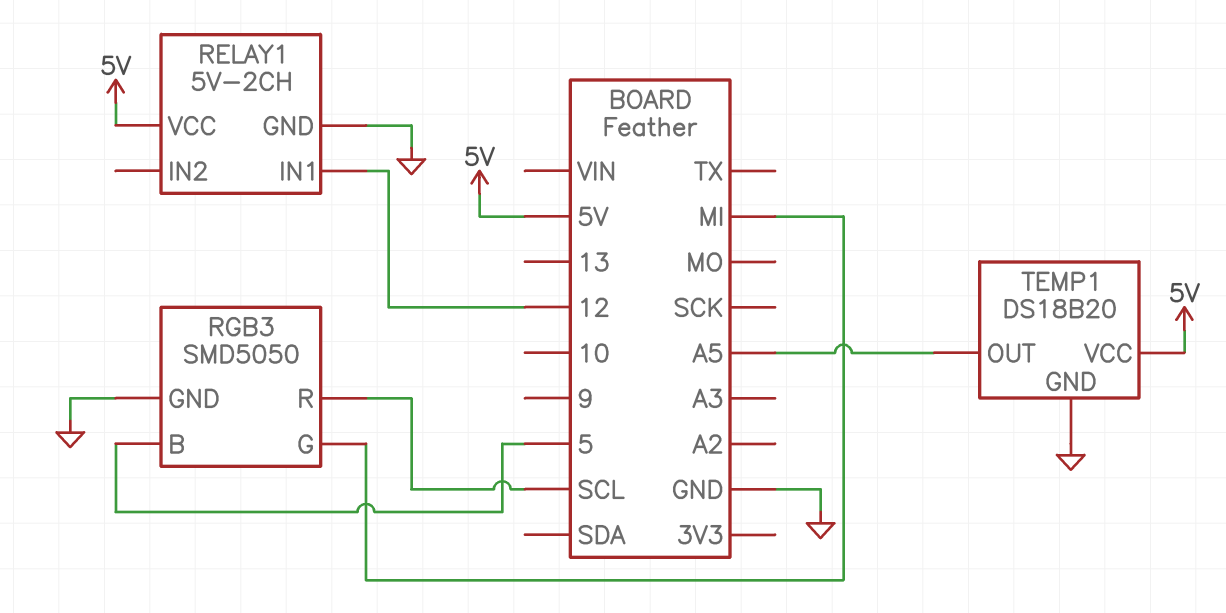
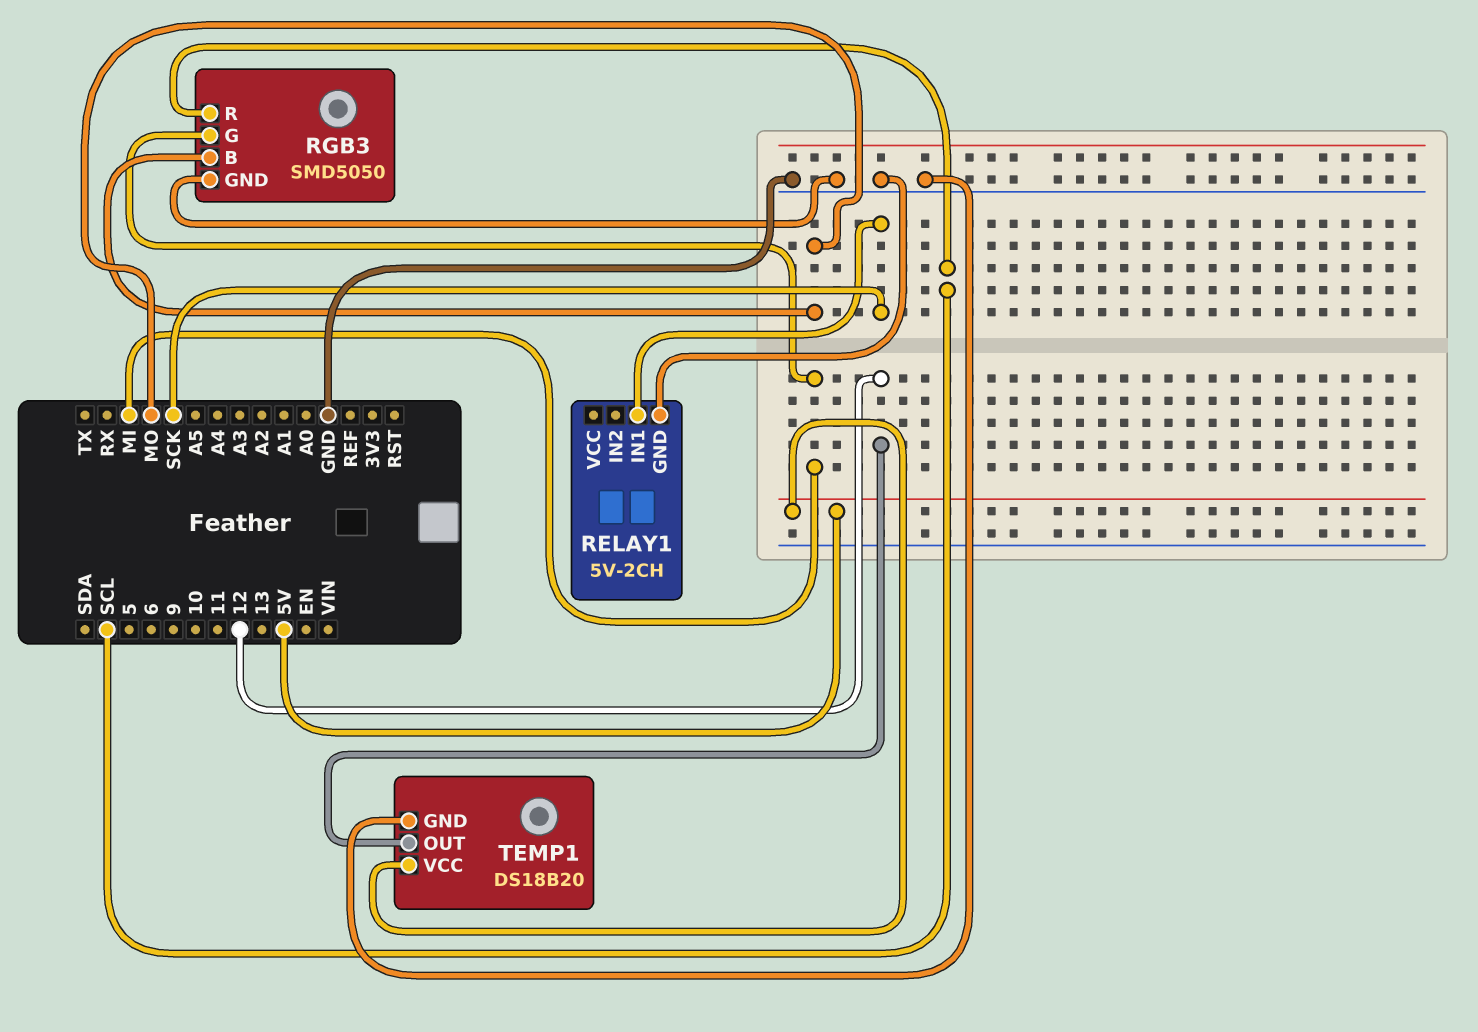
RELAY1 pin IN1: 12 -> SCK
RELAY1 pin VCC: 5V -> none
RGB3 pin B: 5 -> MO
TEMP1 pin OUT: A5 -> 12

